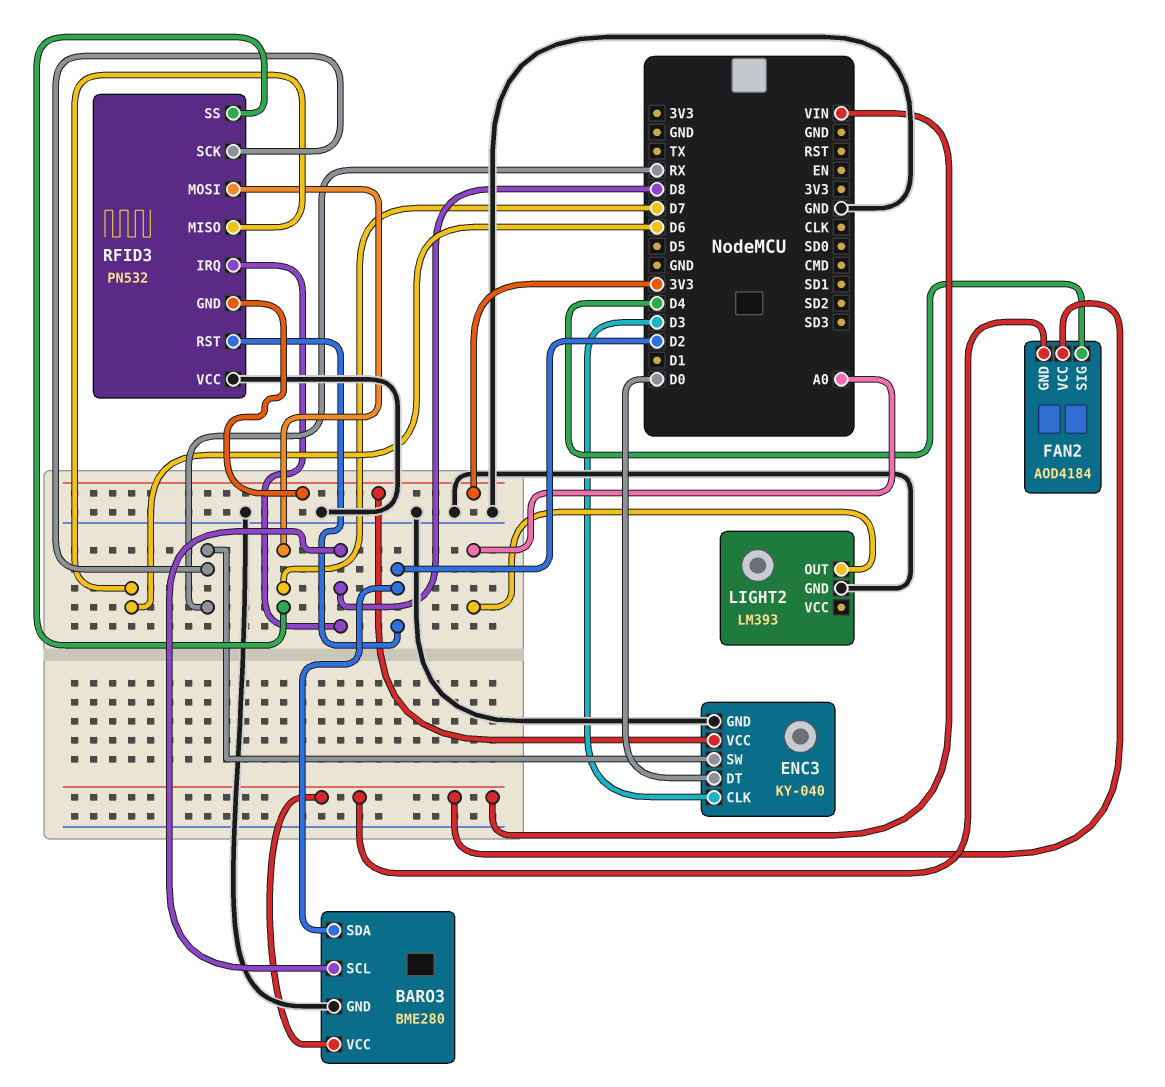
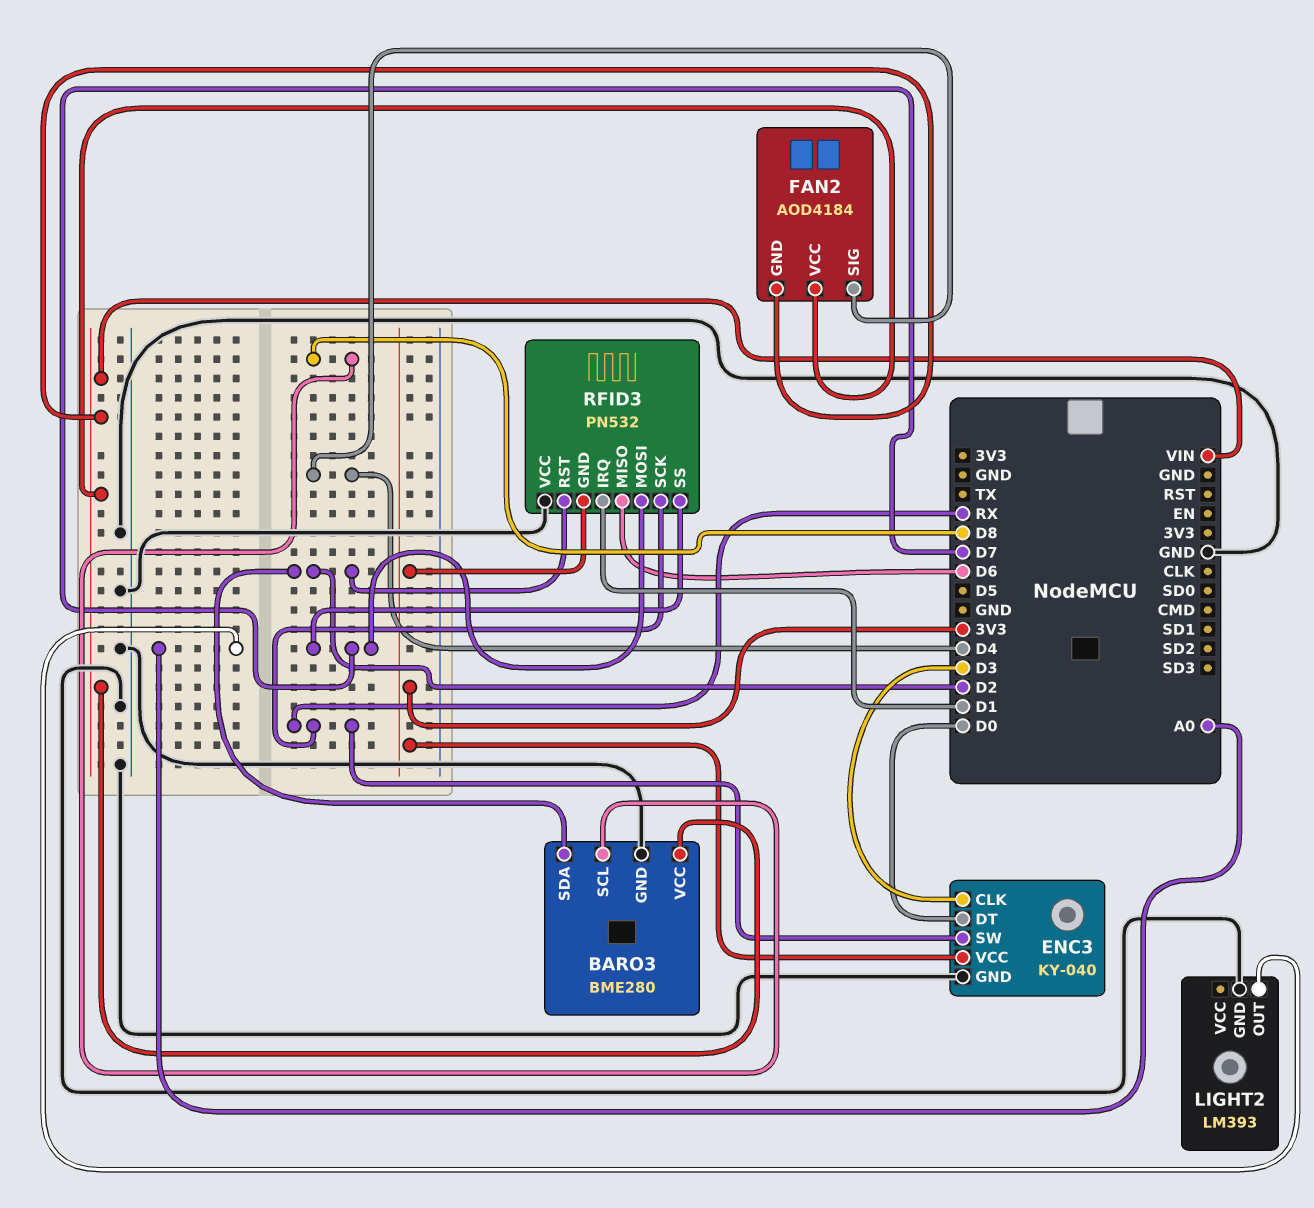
RFID3 pin IRQ: D8 -> D1

